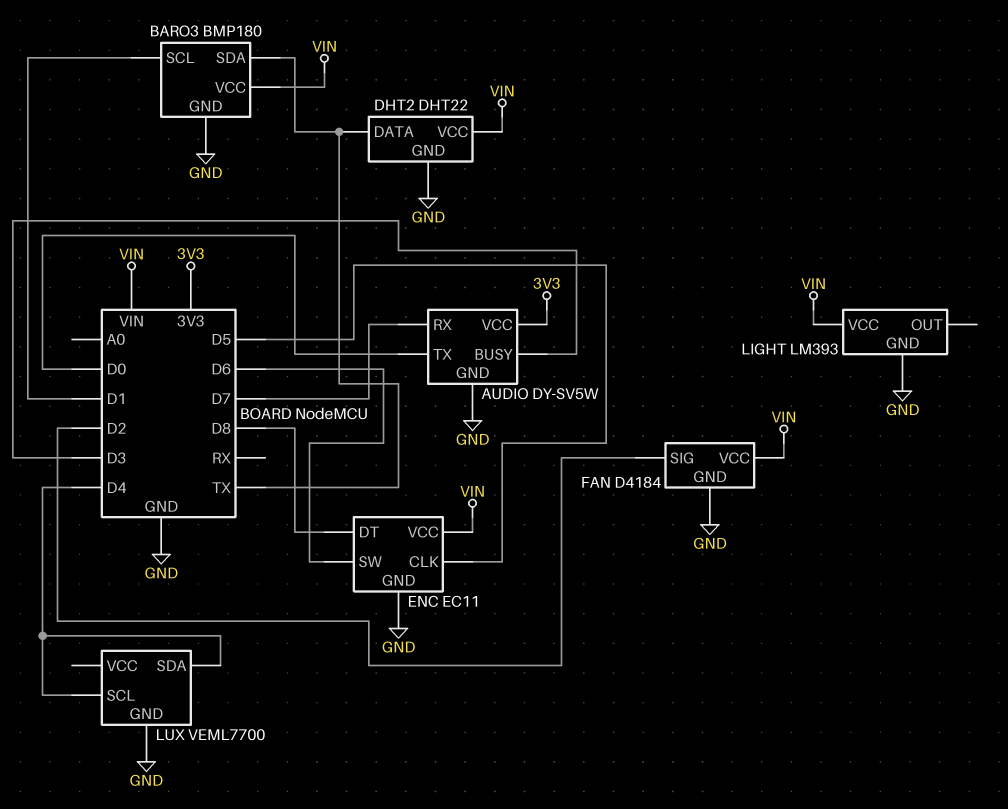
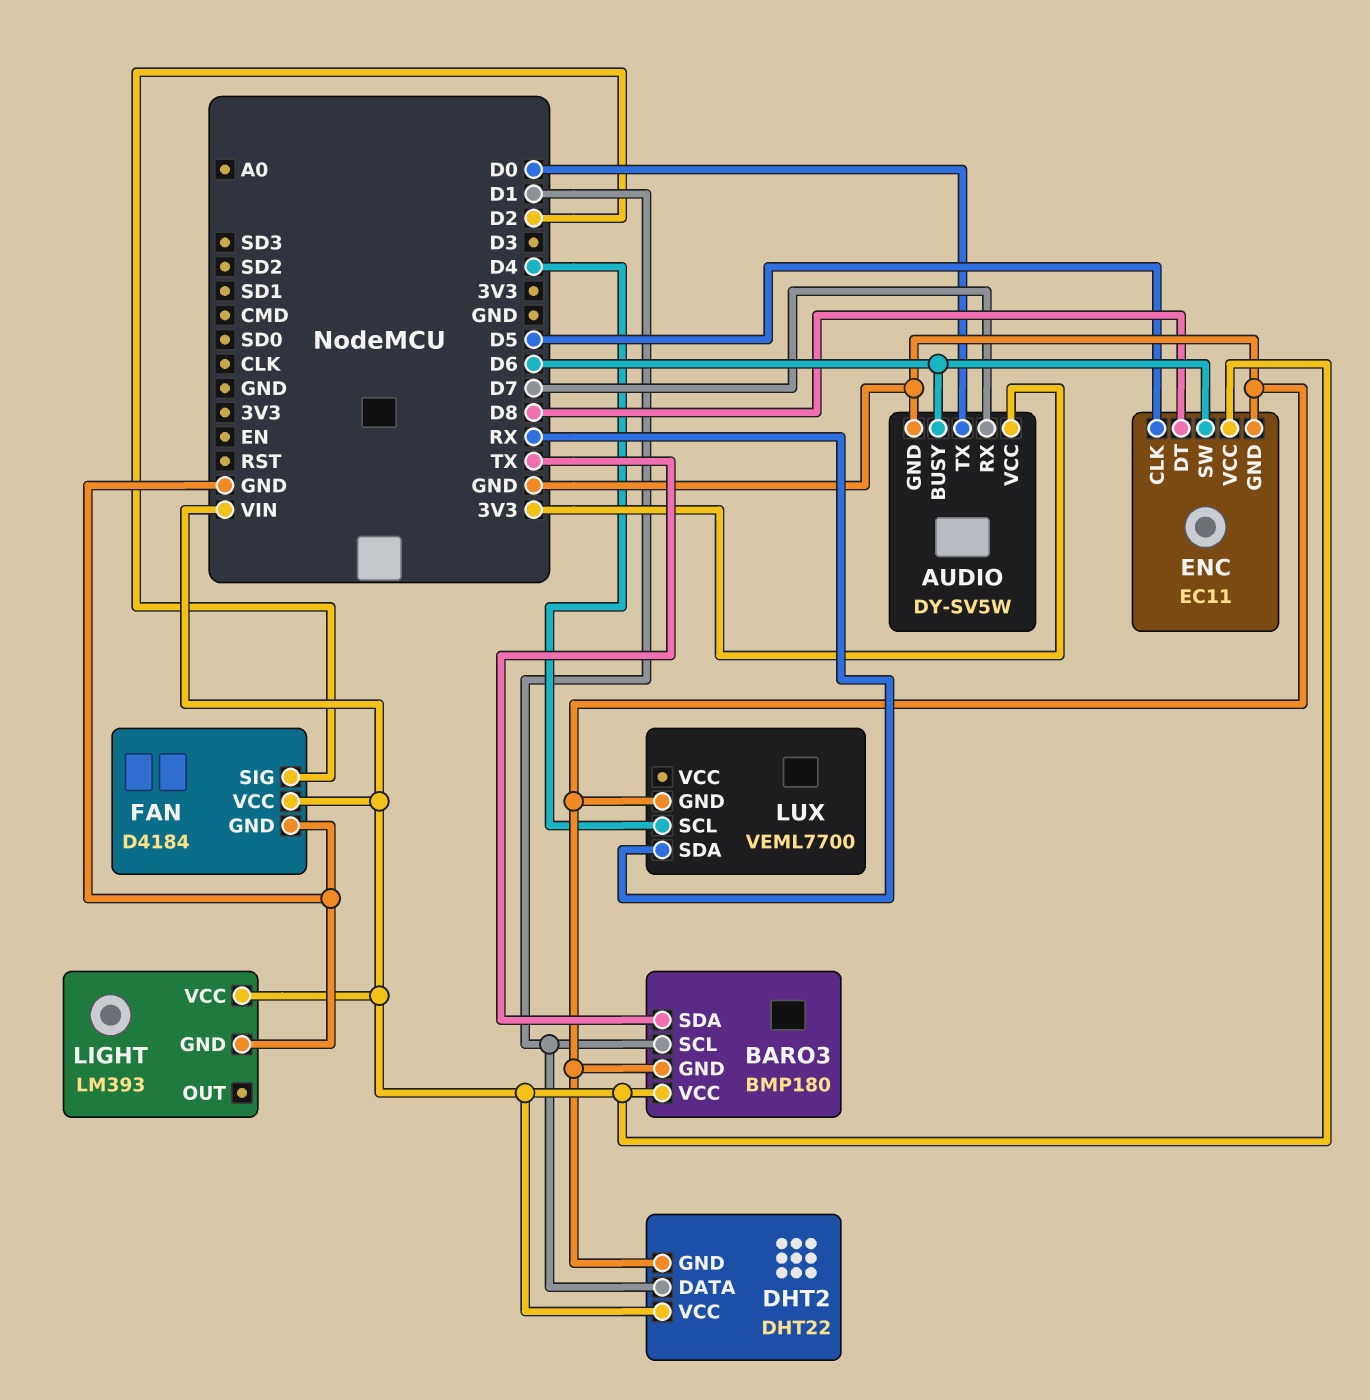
AUDIO pin BUSY: D3 -> D6
DHT2 pin DATA: TX -> D1
LUX pin SDA: D4 -> RX

